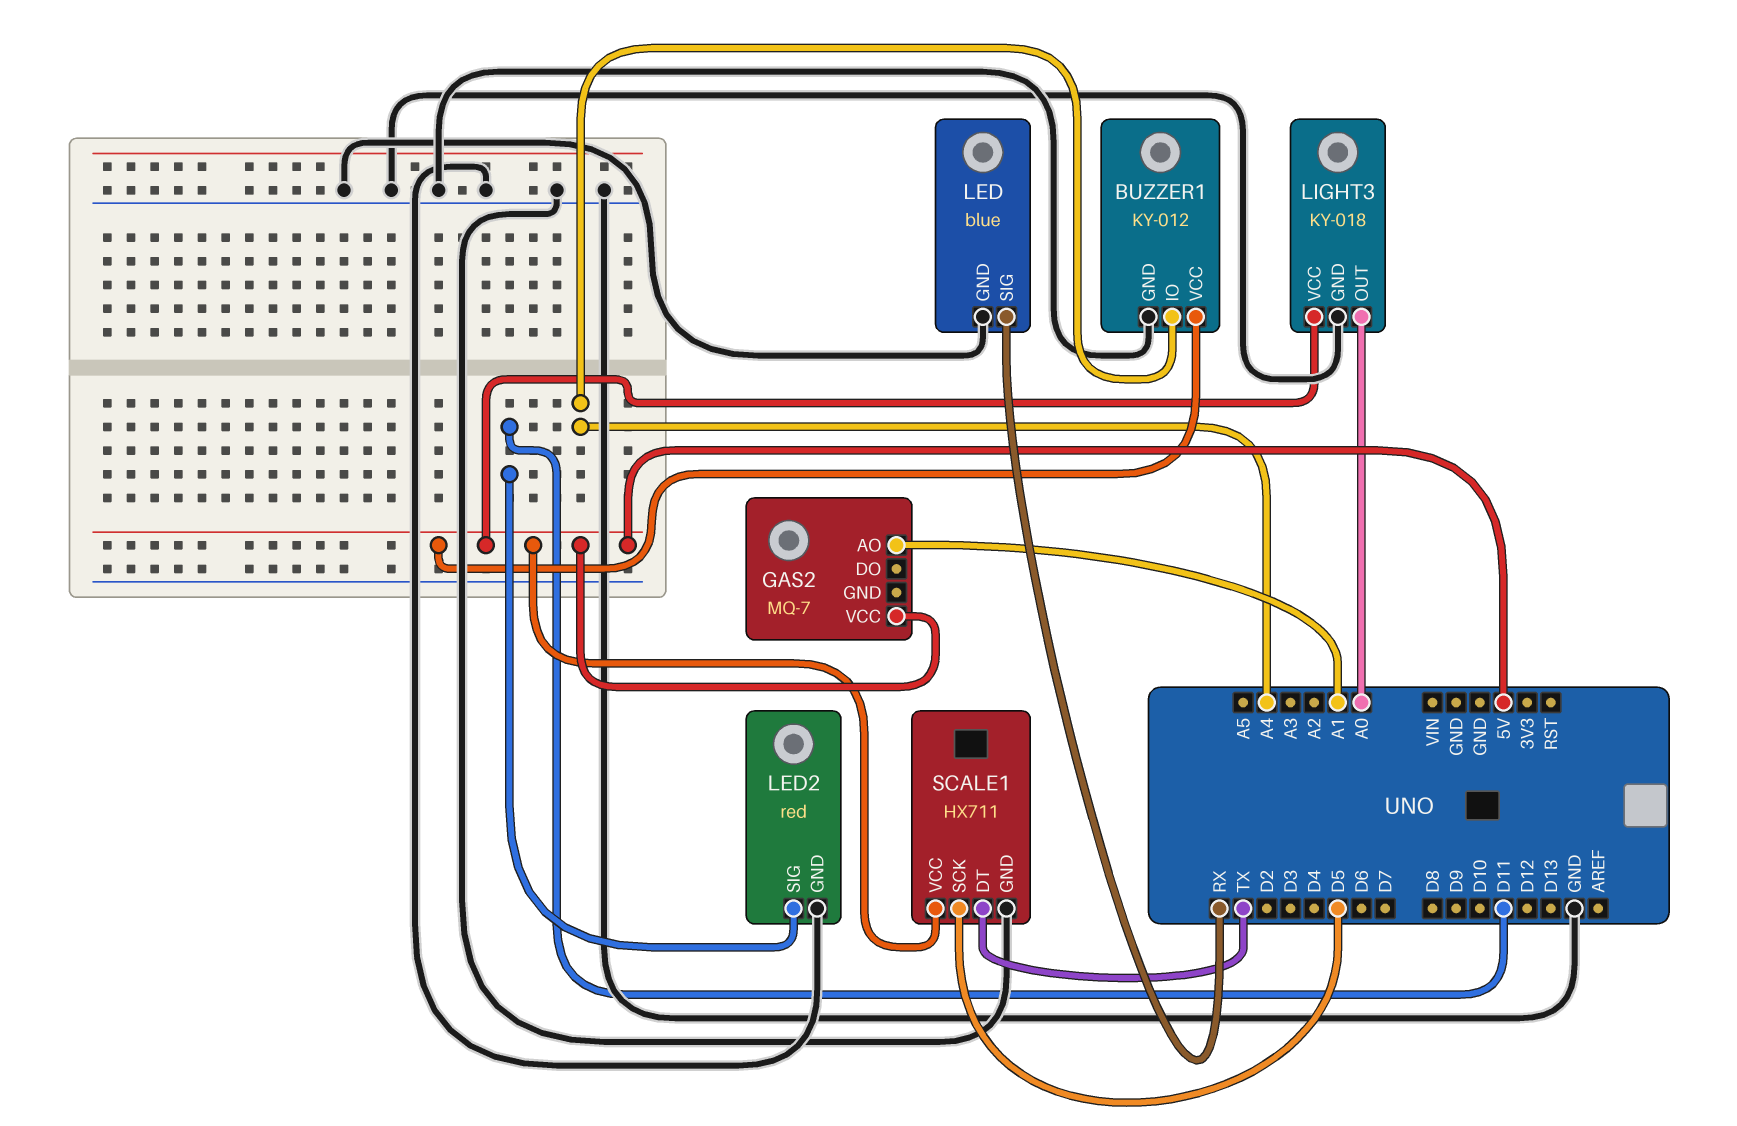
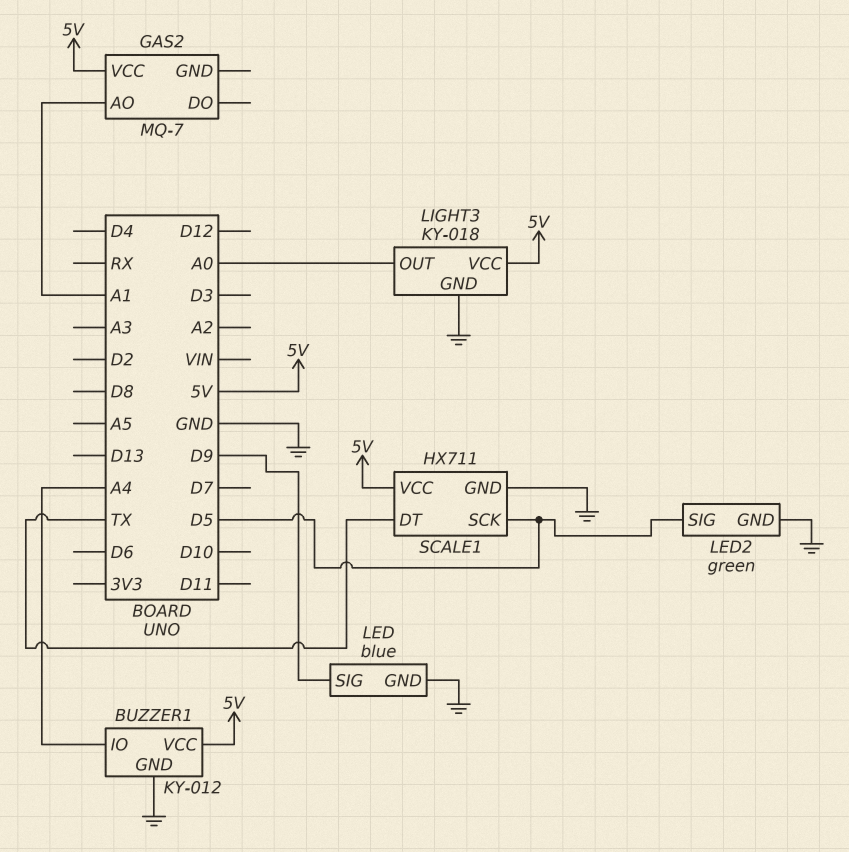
LED pin SIG: RX -> D9
LED2: red -> green
LED2 pin SIG: D11 -> D5

